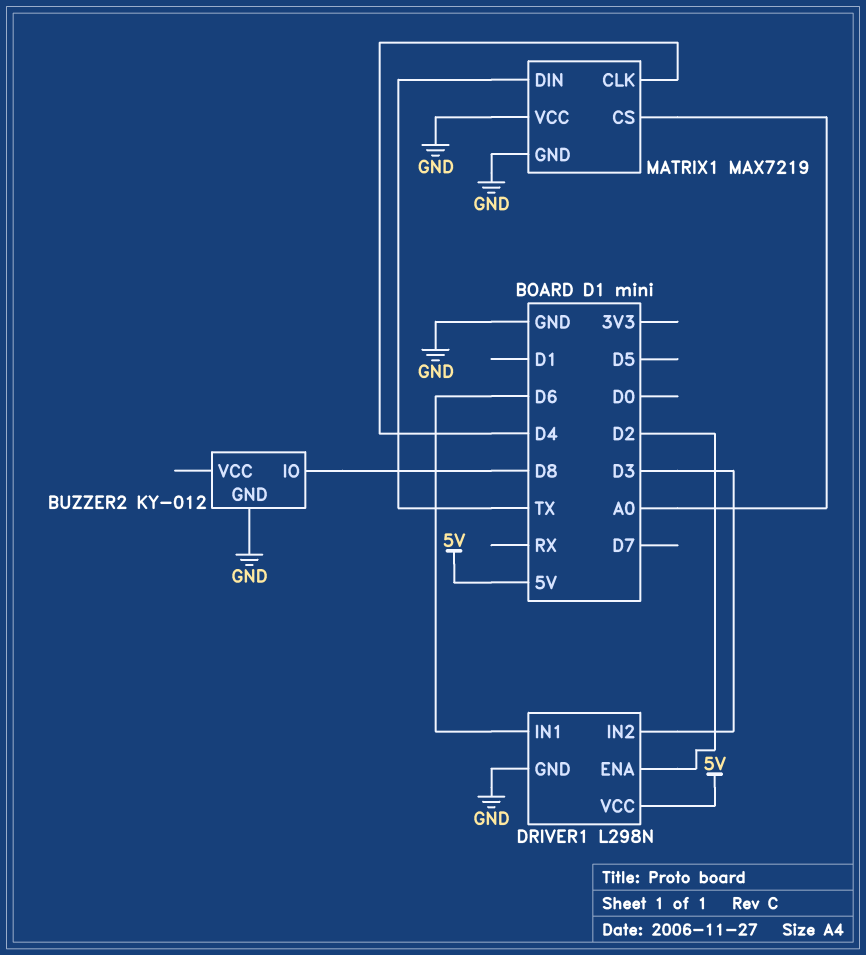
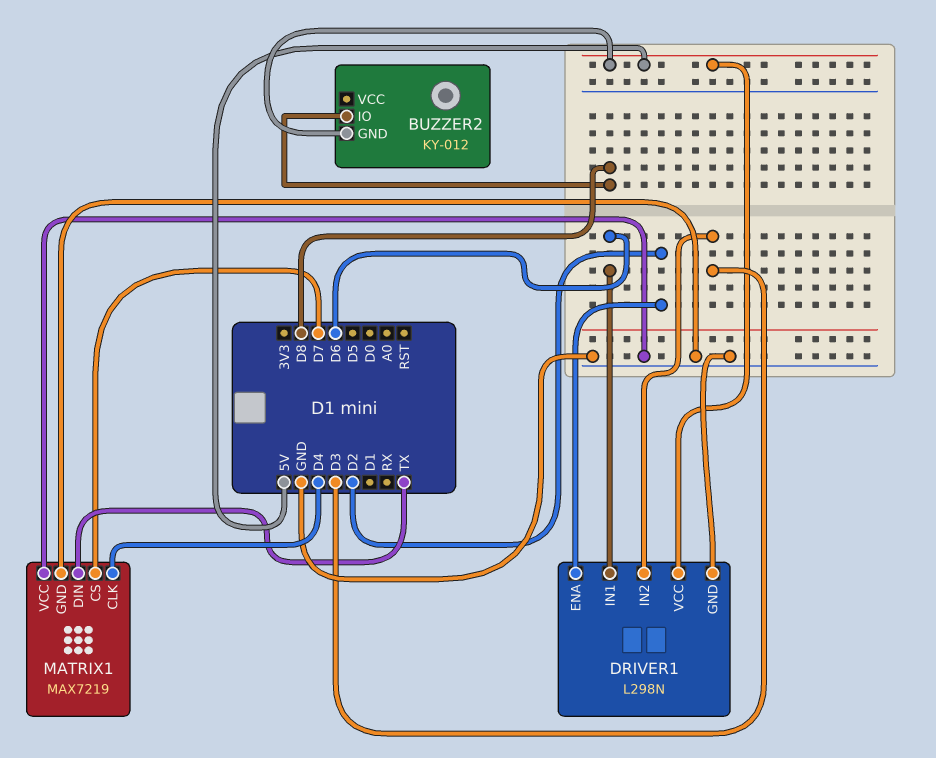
BUZZER2 pin GND: GND -> 5V
MATRIX1 pin CS: A0 -> D7

